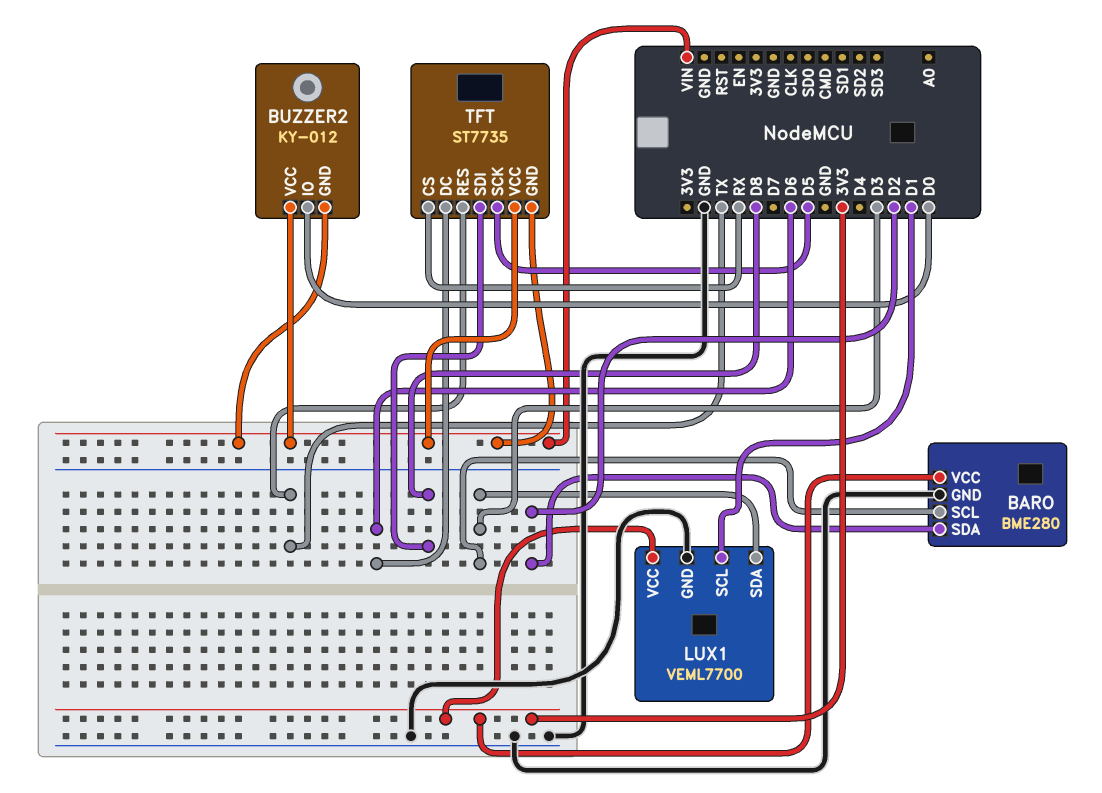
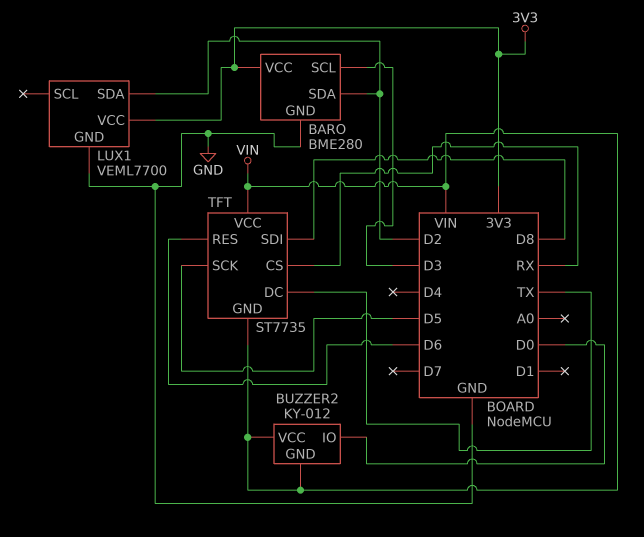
LUX1 pin SCL: D1 -> none
LUX1 pin SDA: D3 -> D2
TFT pin DC: D6 -> TX
TFT pin RES: TX -> D6

